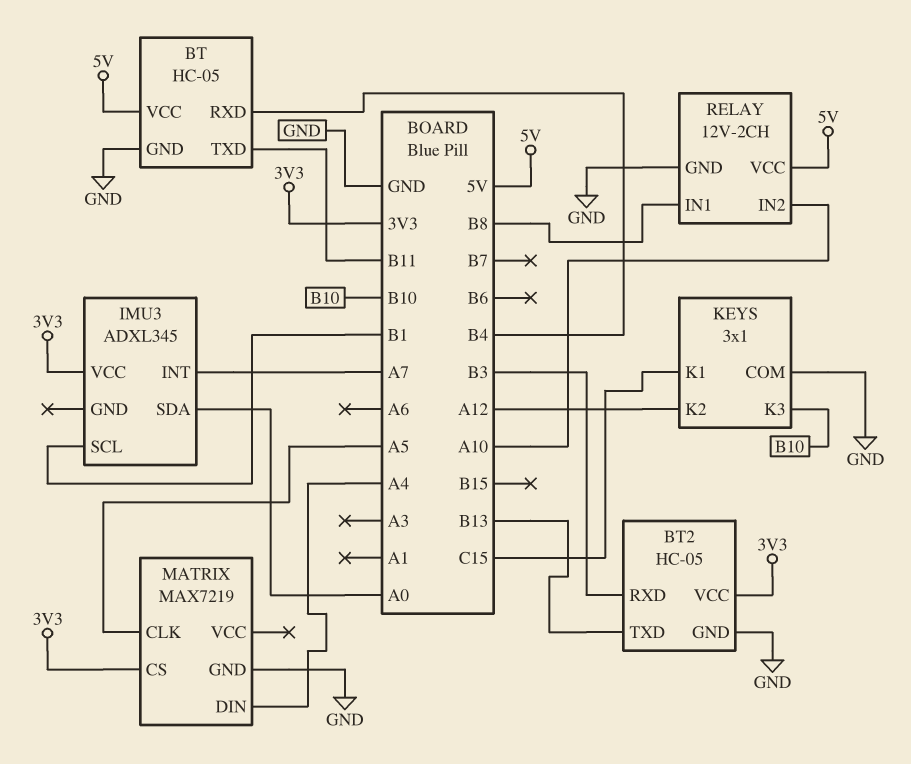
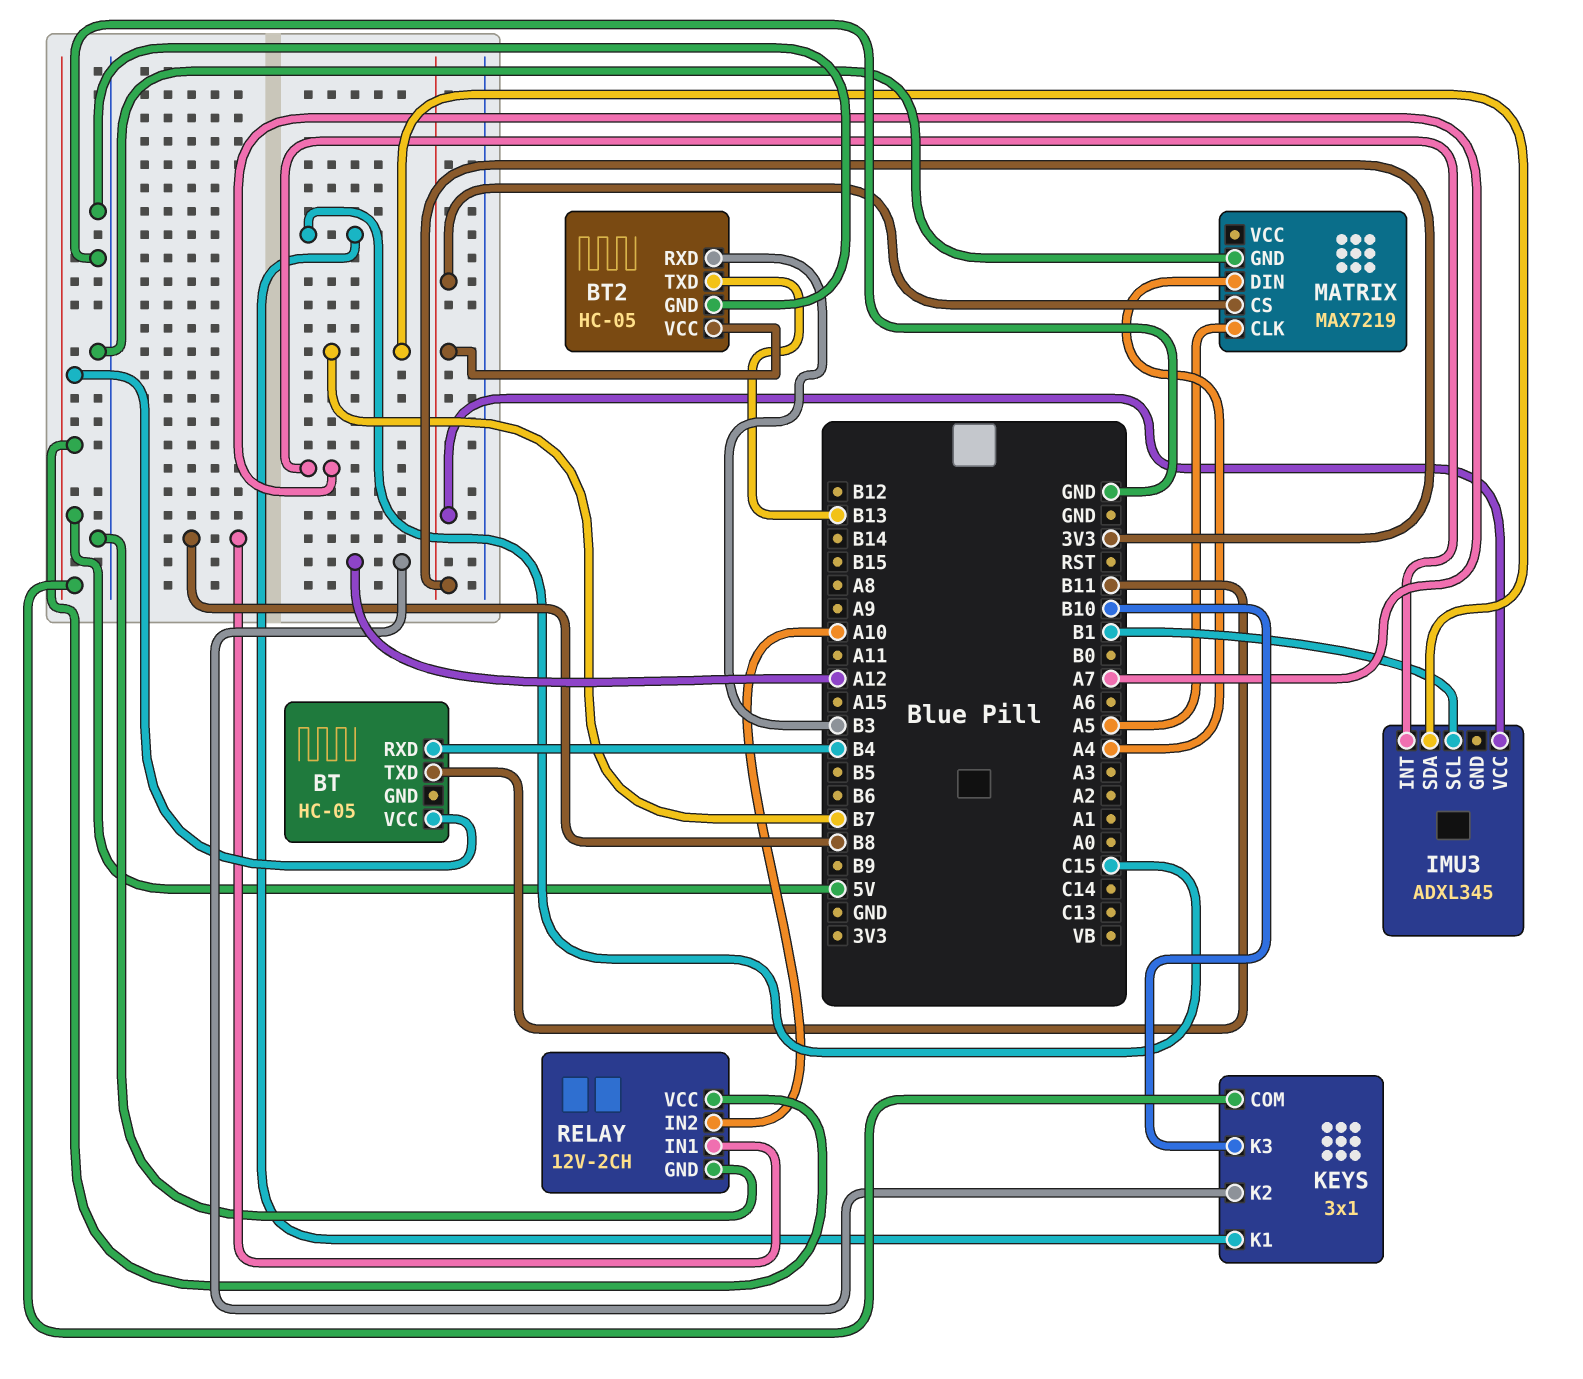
BT pin GND: GND -> none
IMU3 pin SDA: A0 -> B7
KEYS pin COM: GND -> 5V

